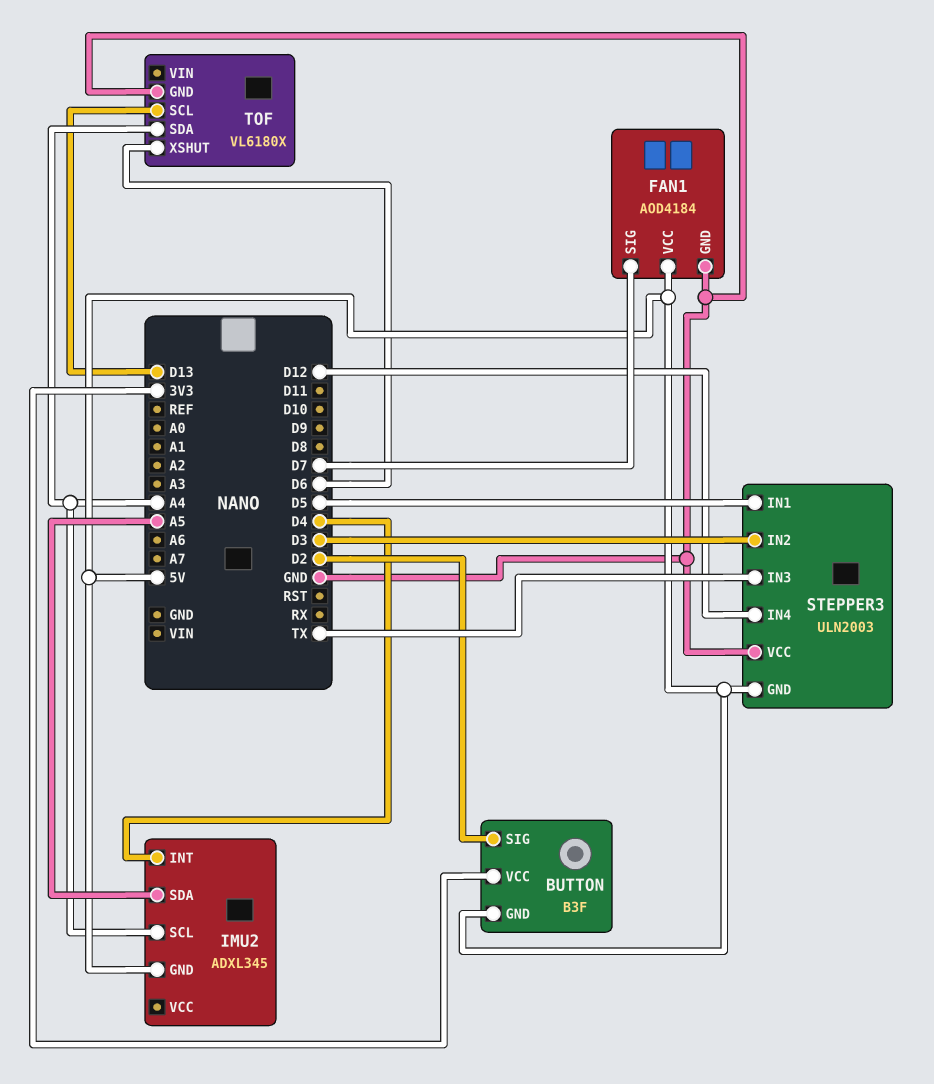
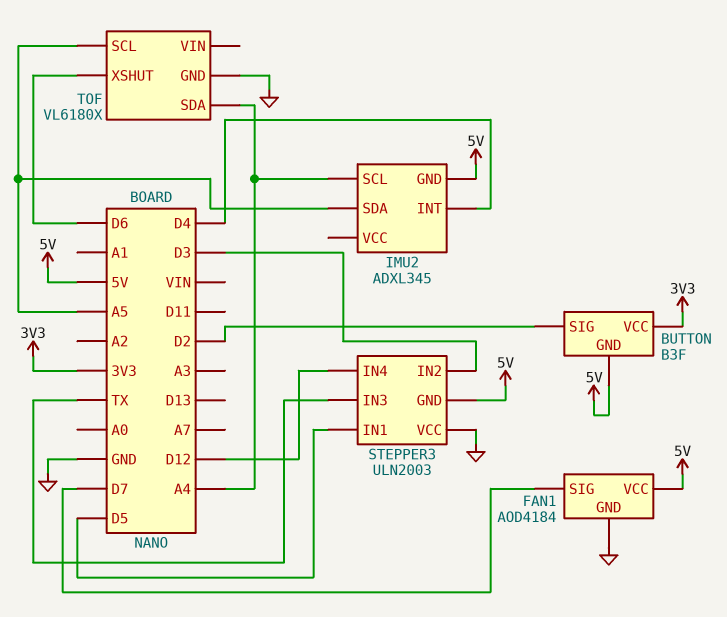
TOF pin SCL: D13 -> A5

